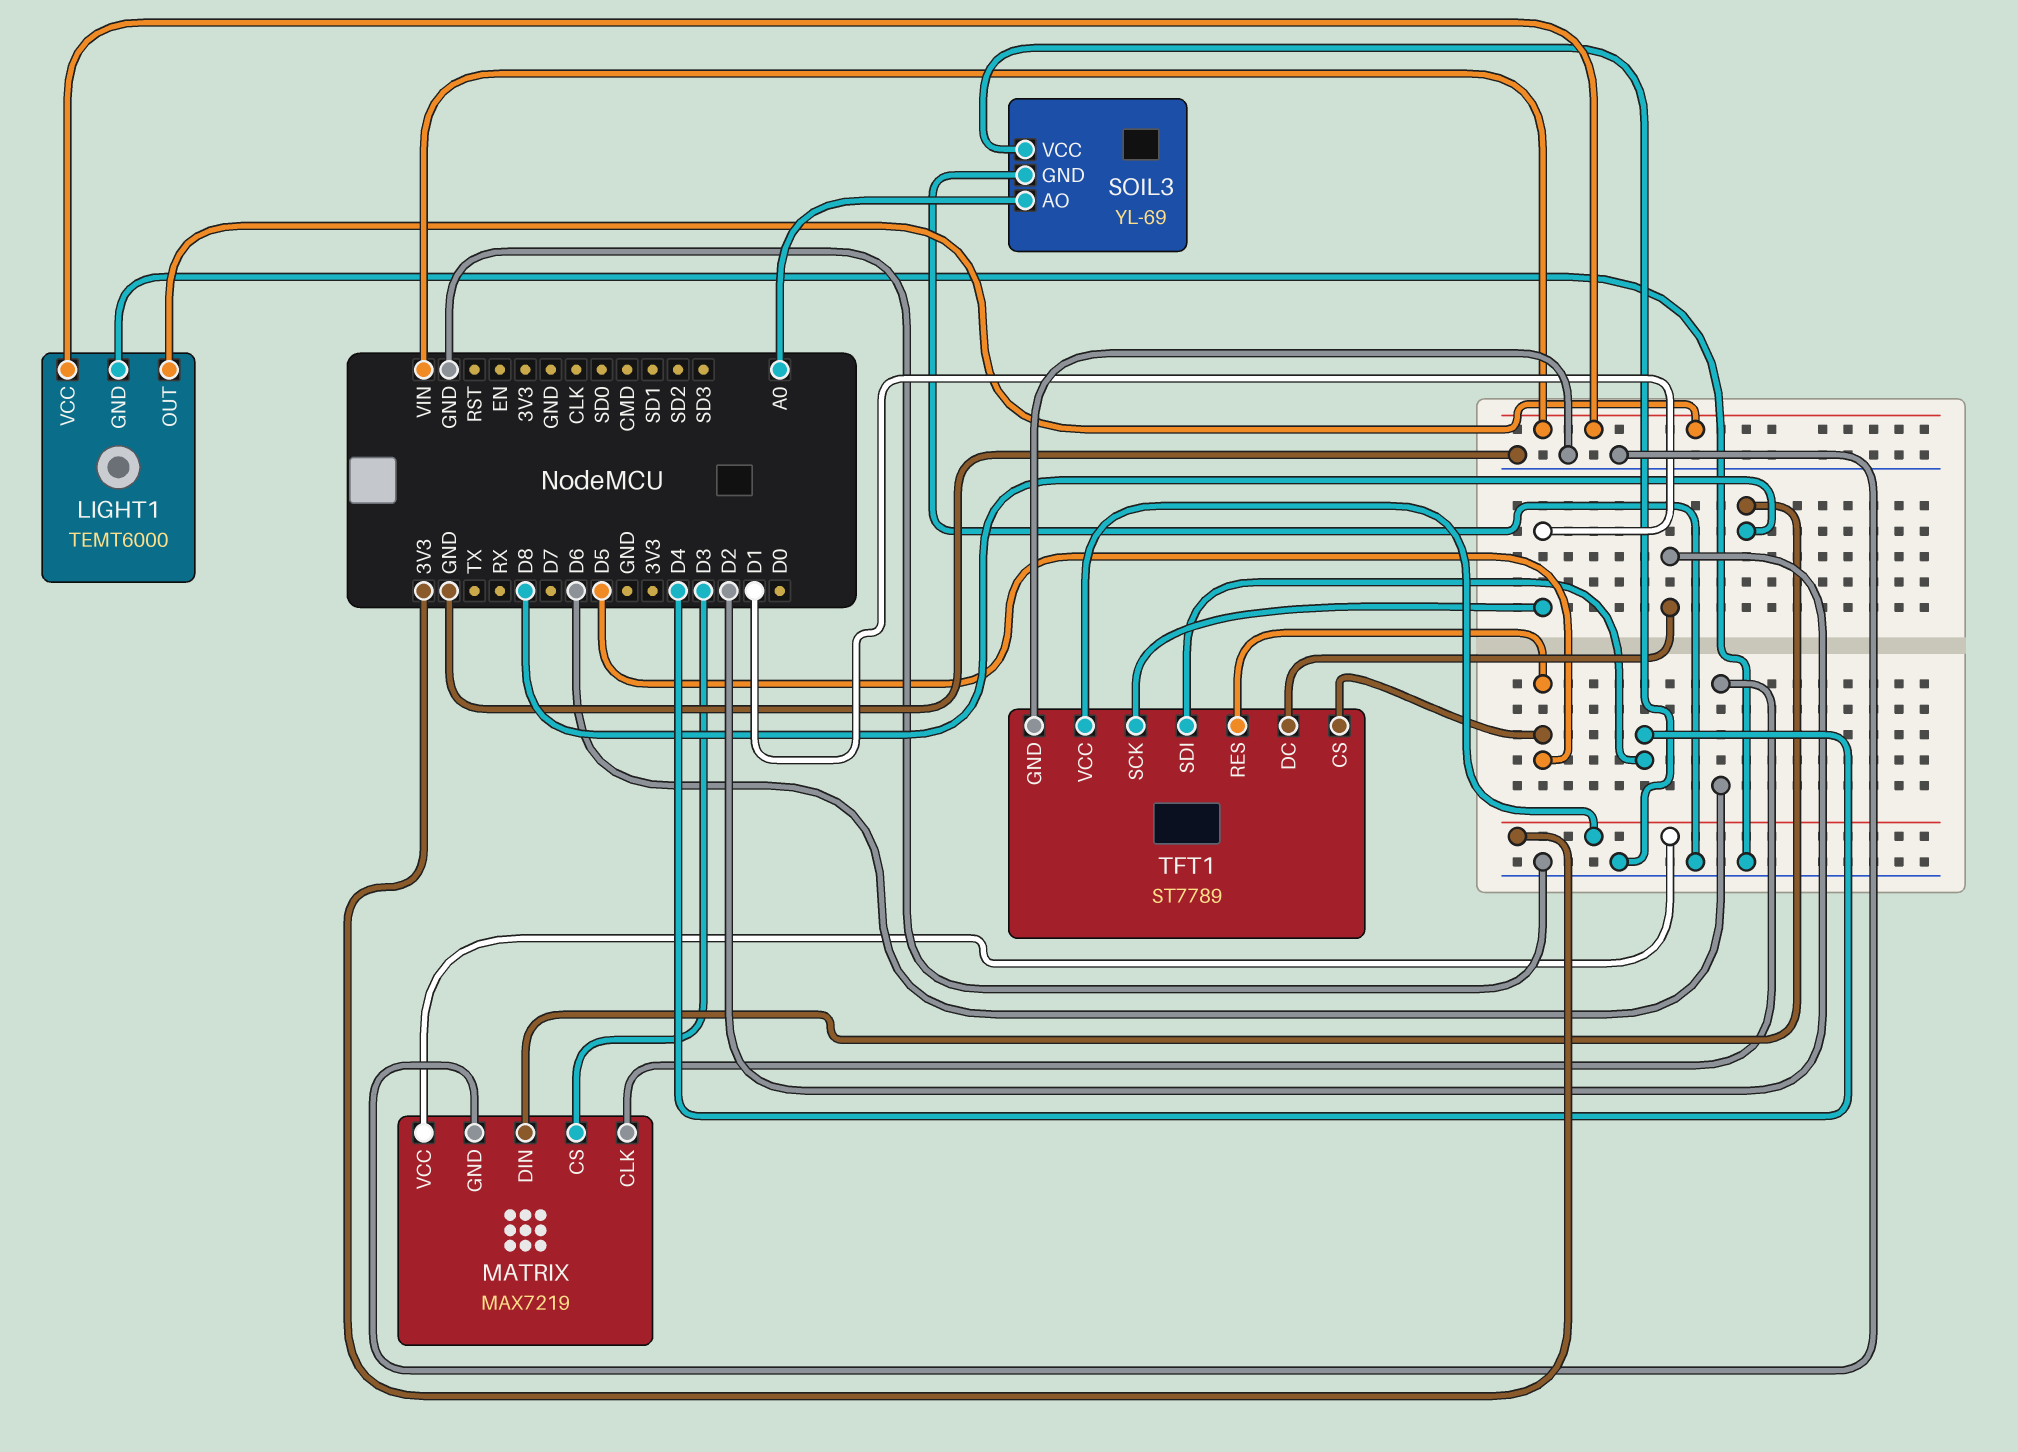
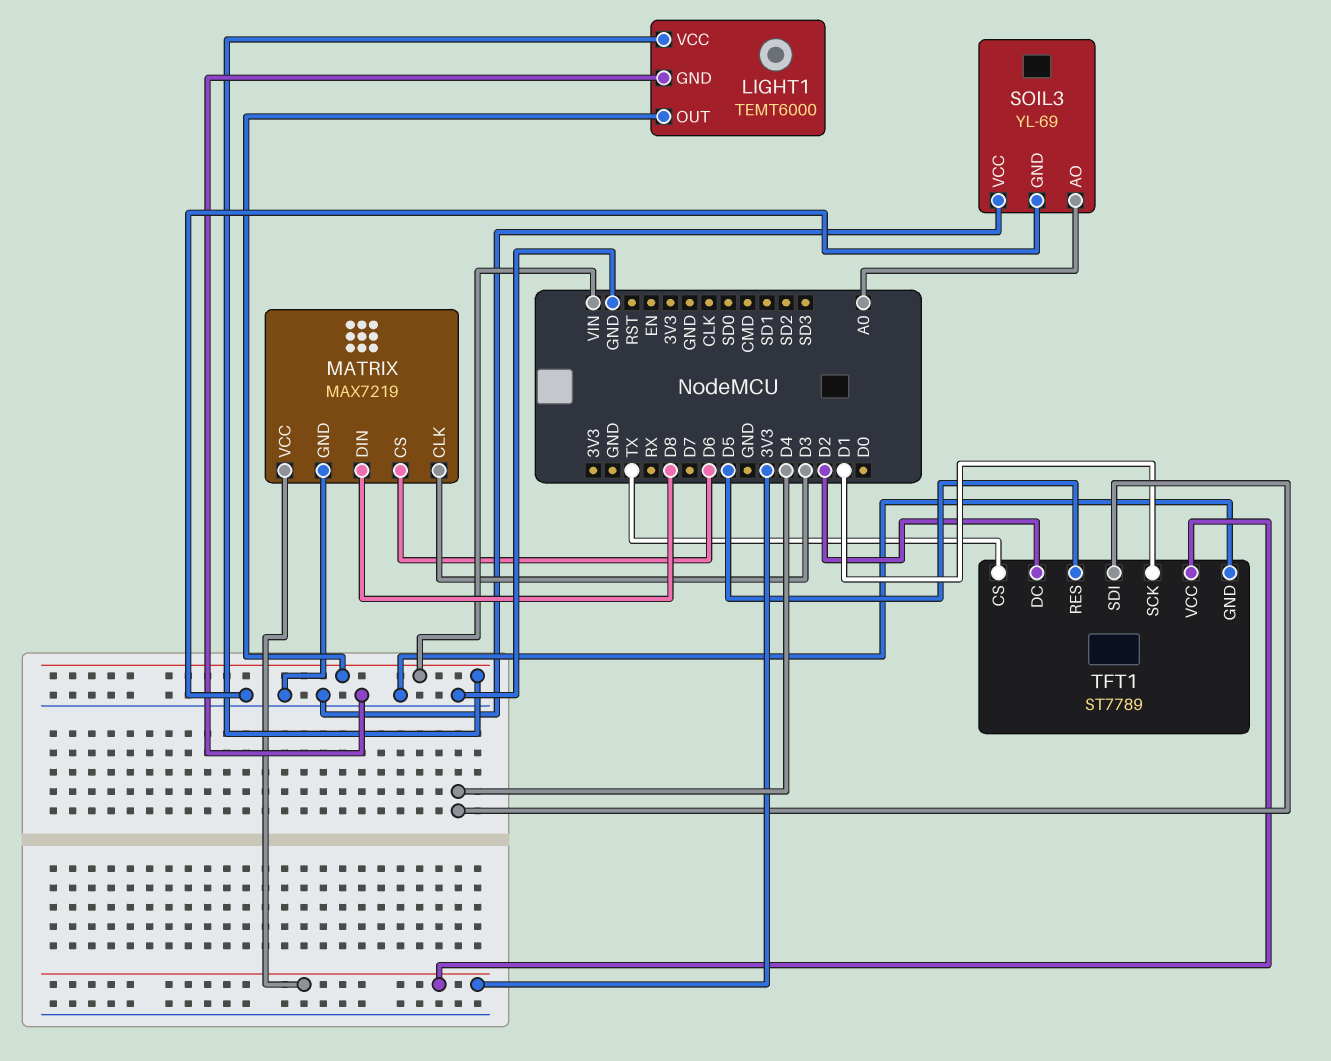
MATRIX pin CLK: D6 -> D3
MATRIX pin CS: D3 -> D6
TFT1 pin CS: D5 -> TX

